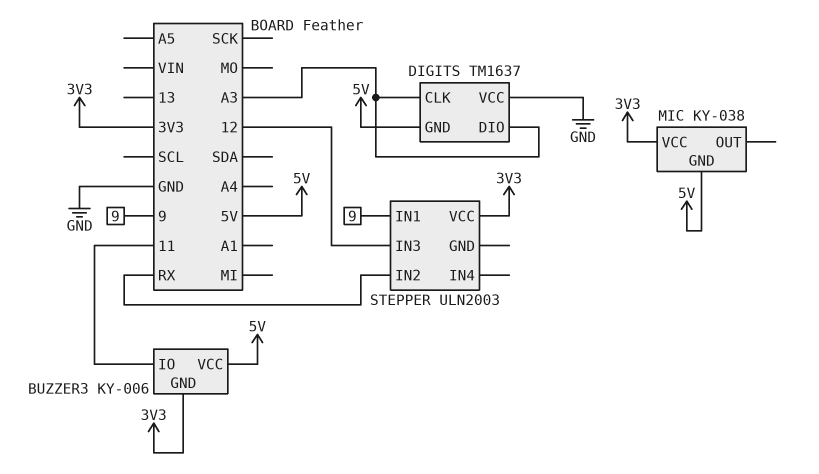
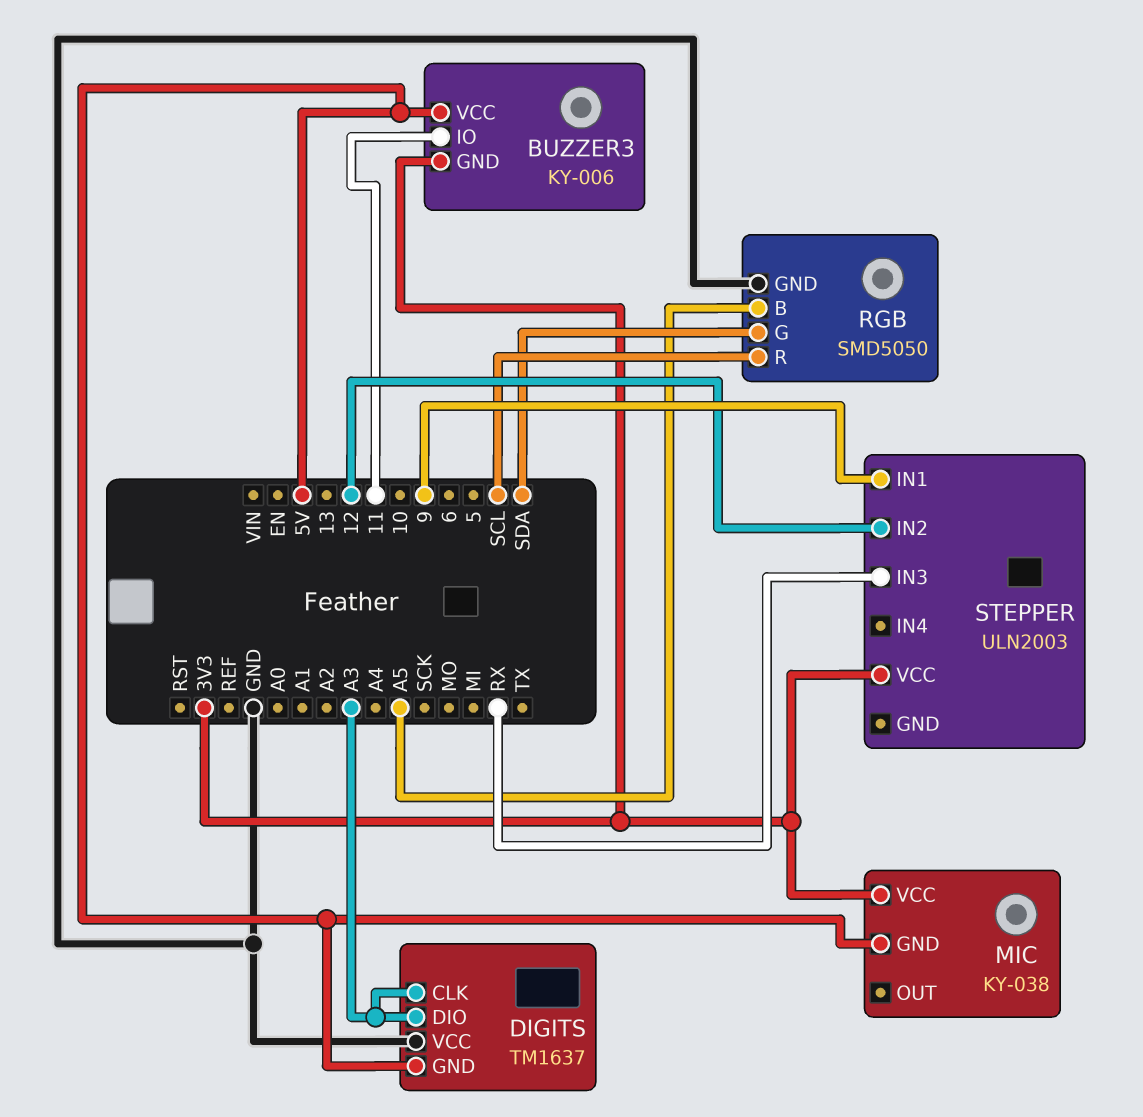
RGB: none -> SMD5050
RGB pin B: none -> A5
RGB pin G: none -> SDA
RGB pin GND: none -> GND
RGB pin R: none -> SCL
STEPPER pin IN2: RX -> 12
STEPPER pin IN3: 12 -> RX

